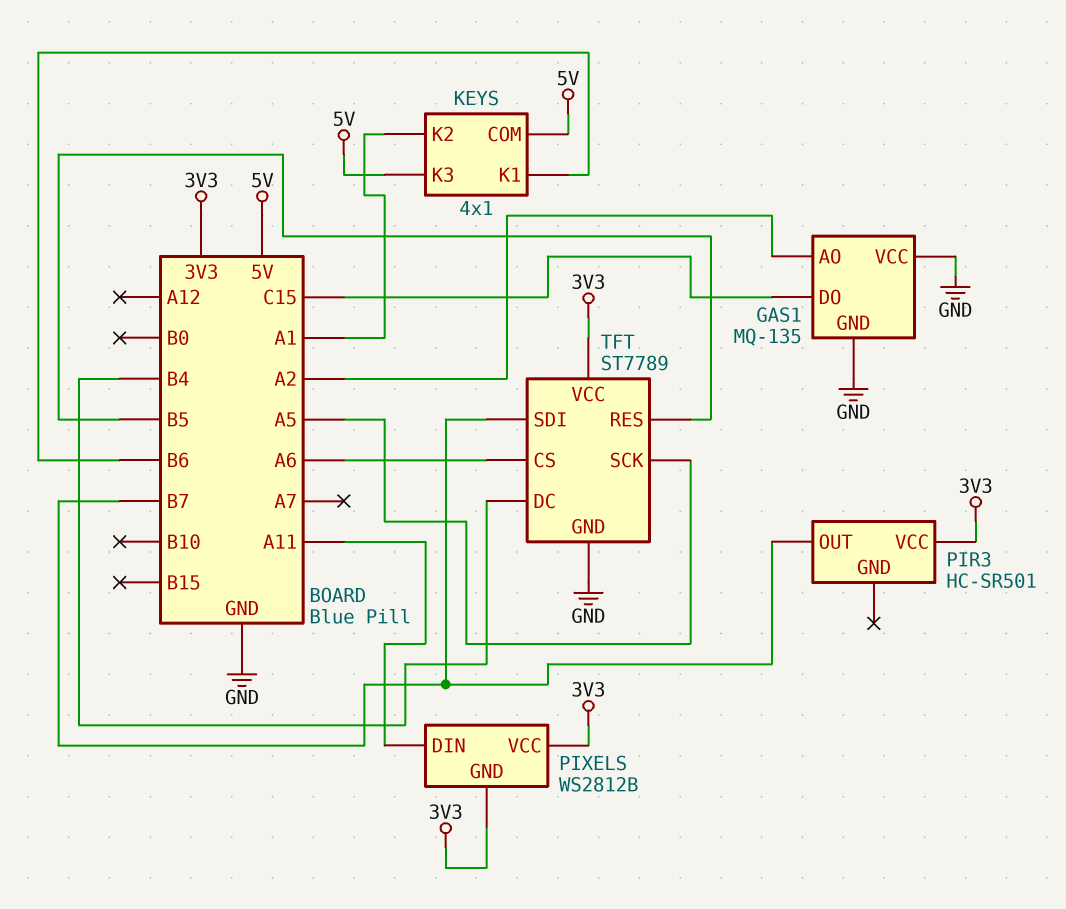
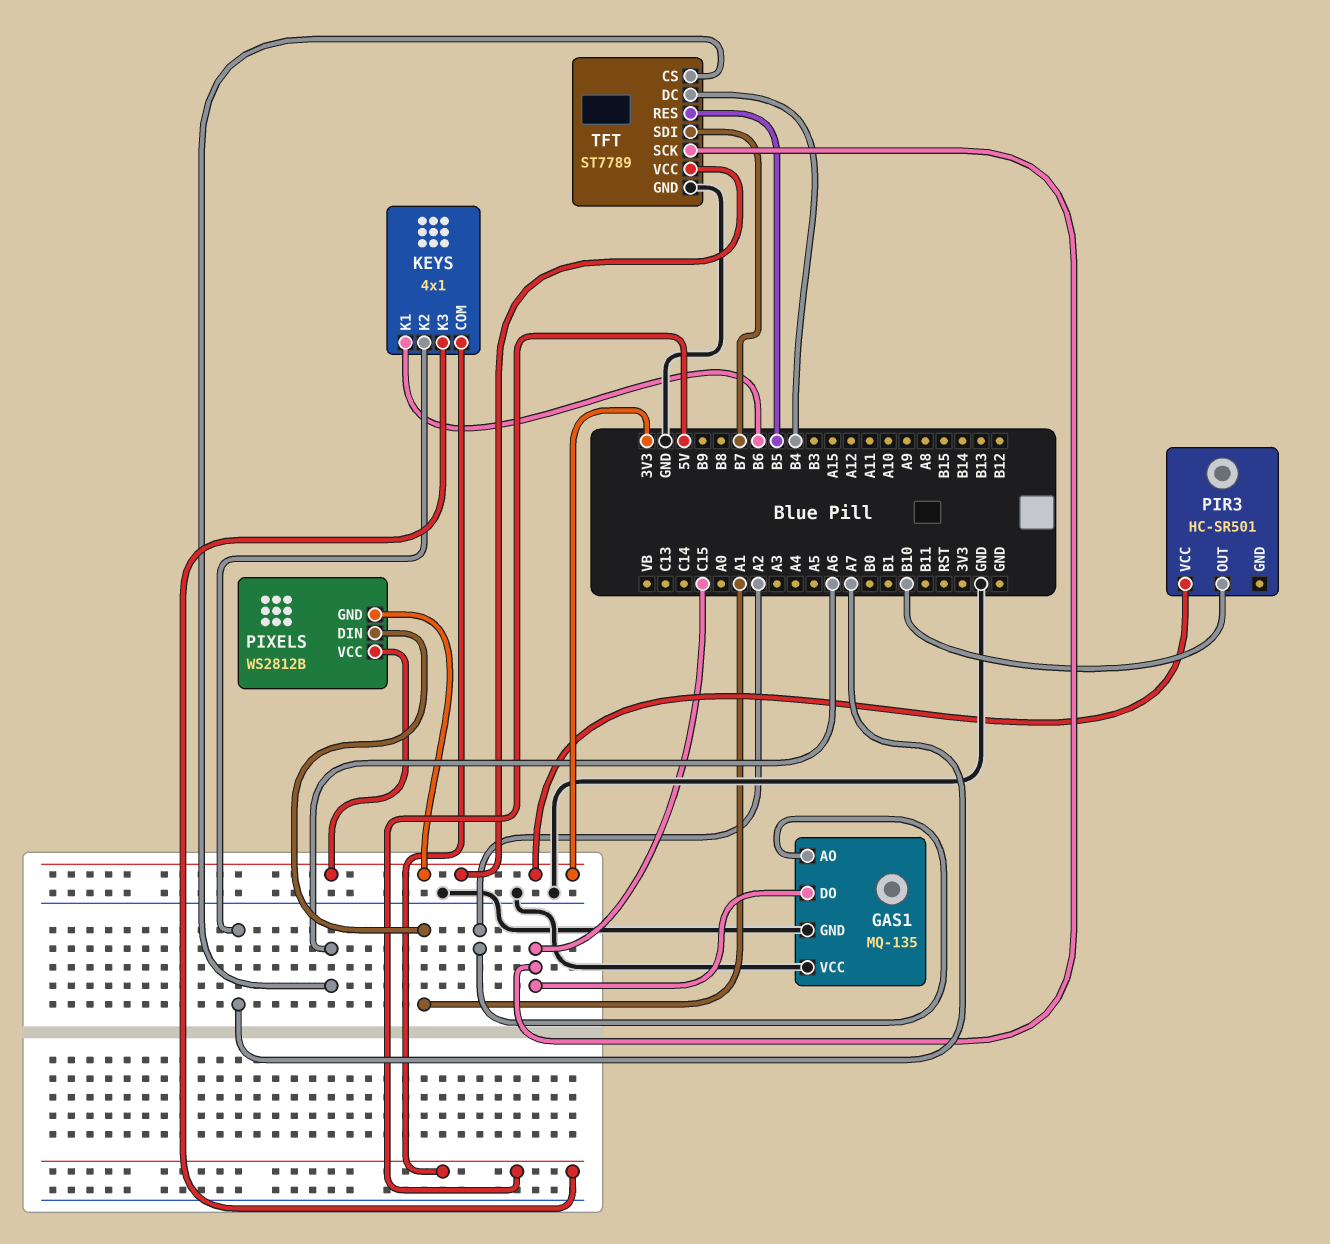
KEYS pin K2: A1 -> A7
PIR3 pin OUT: B7 -> B10
PIXELS pin DIN: A11 -> A1
TFT pin SCK: A5 -> C15

